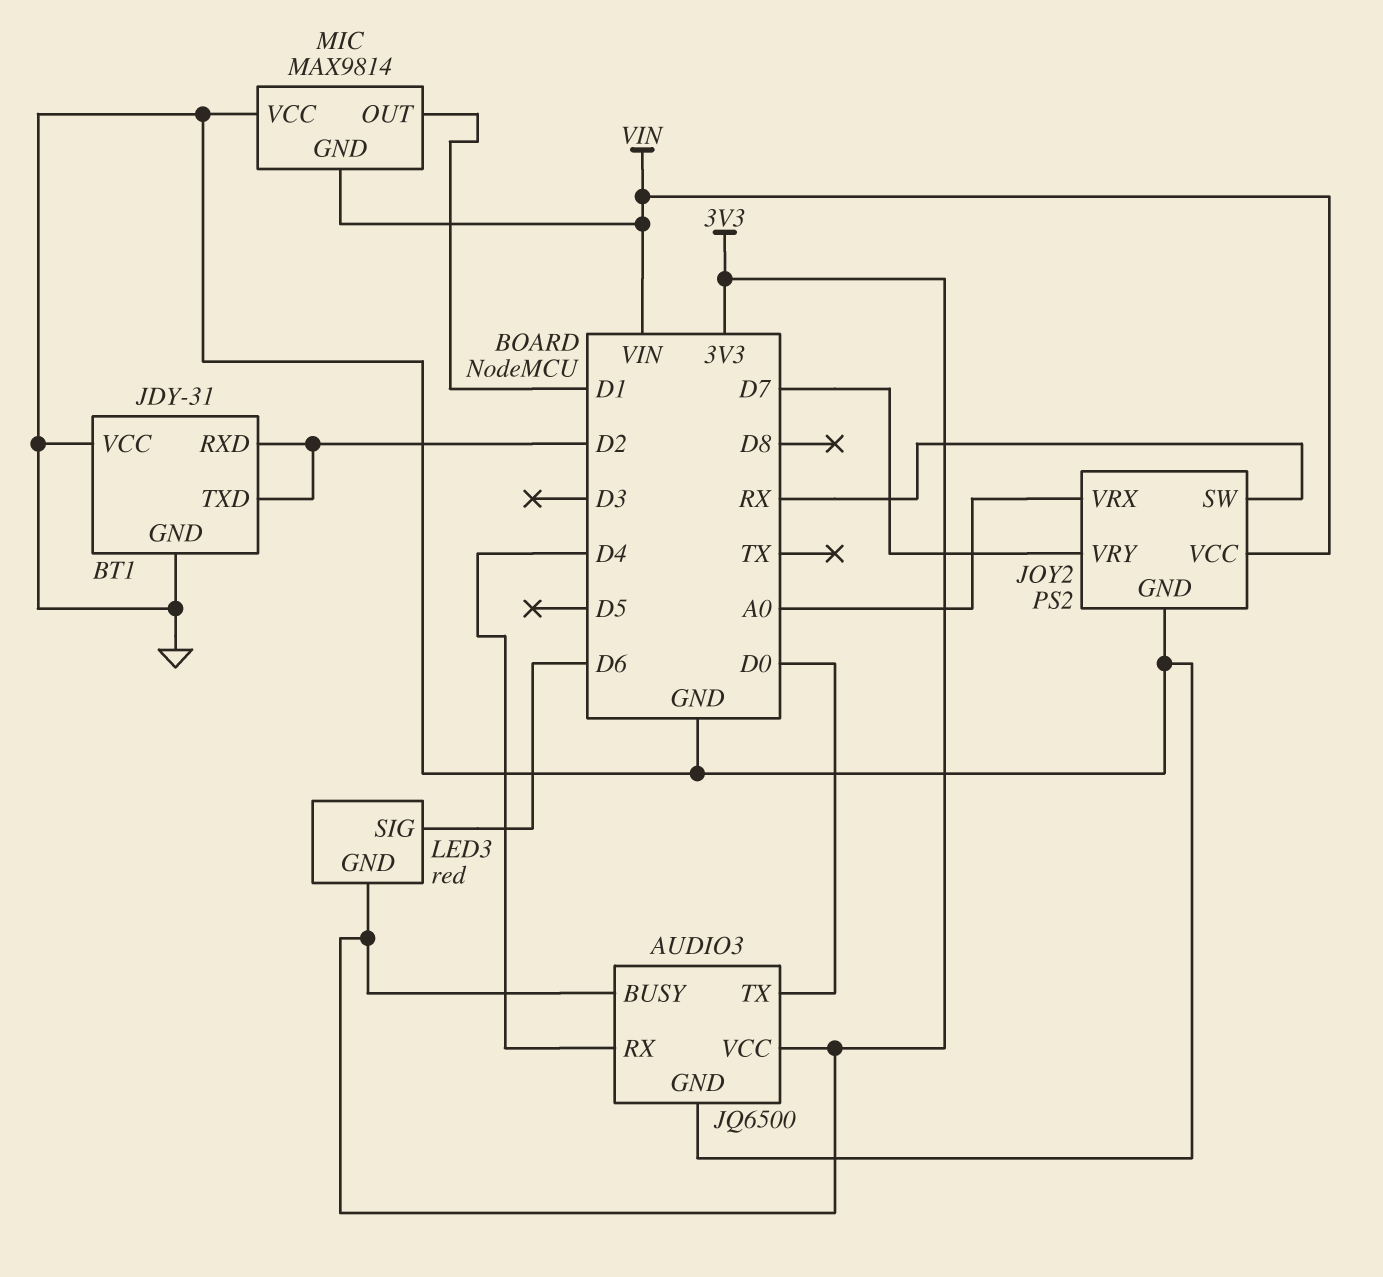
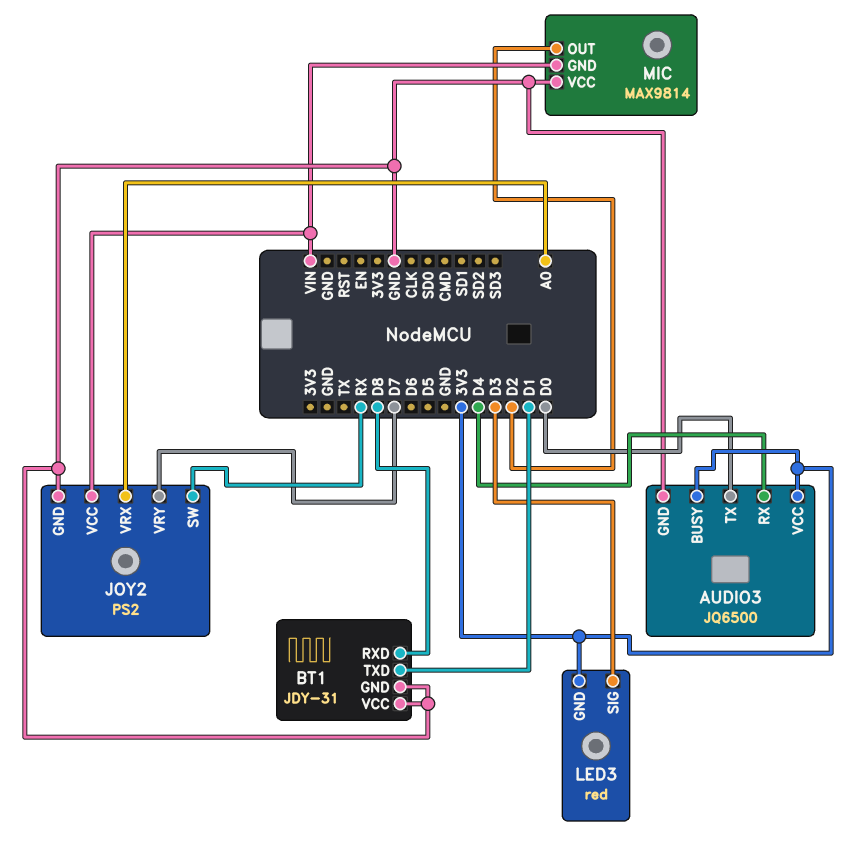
BT1 pin RXD: D2 -> D8
BT1 pin TXD: D2 -> D1
LED3 pin SIG: D6 -> D3
MIC pin OUT: D1 -> D2

